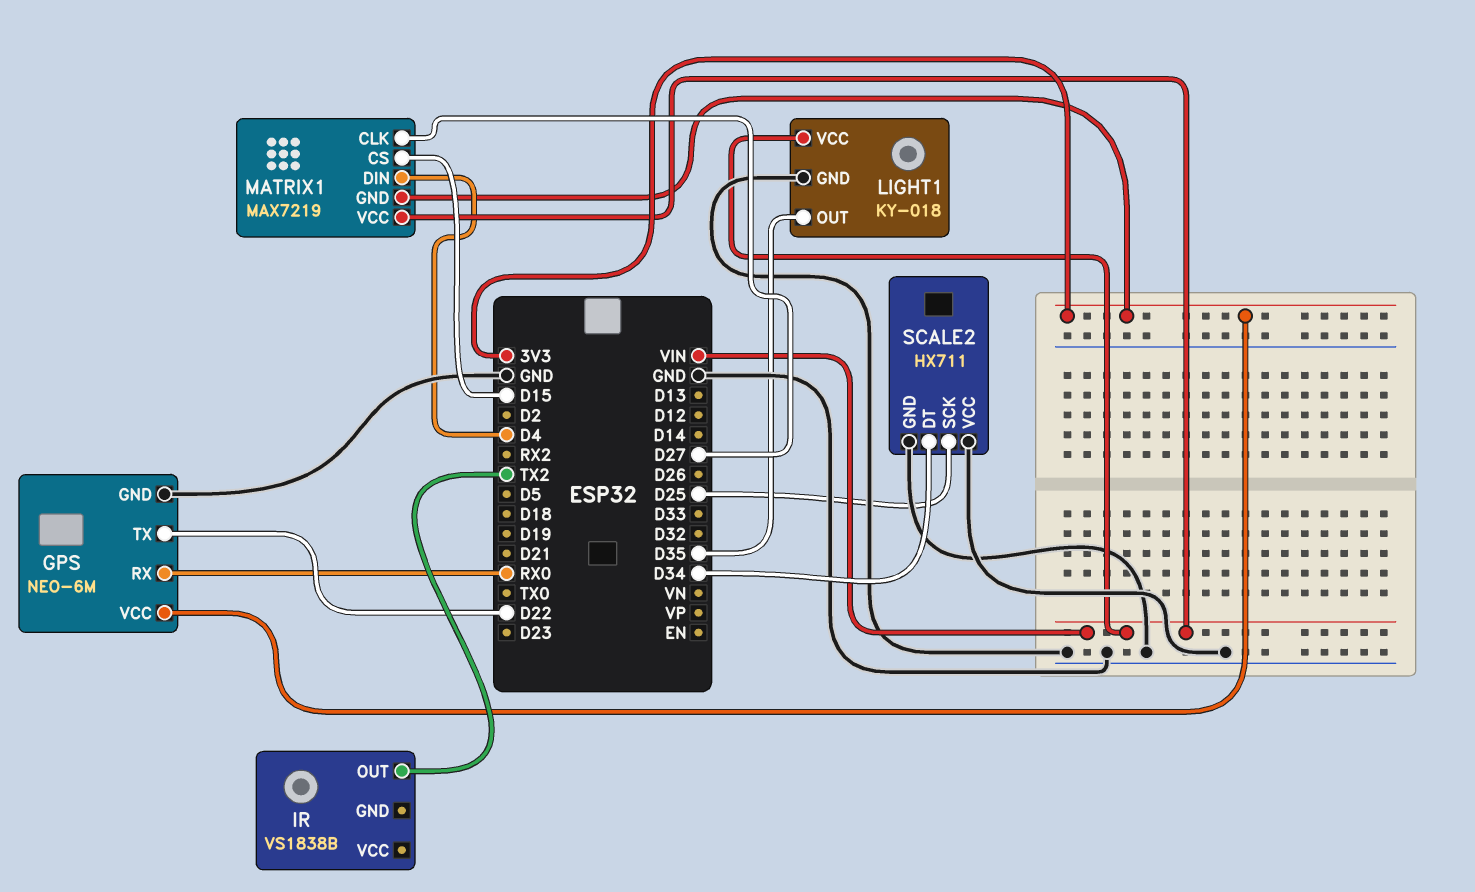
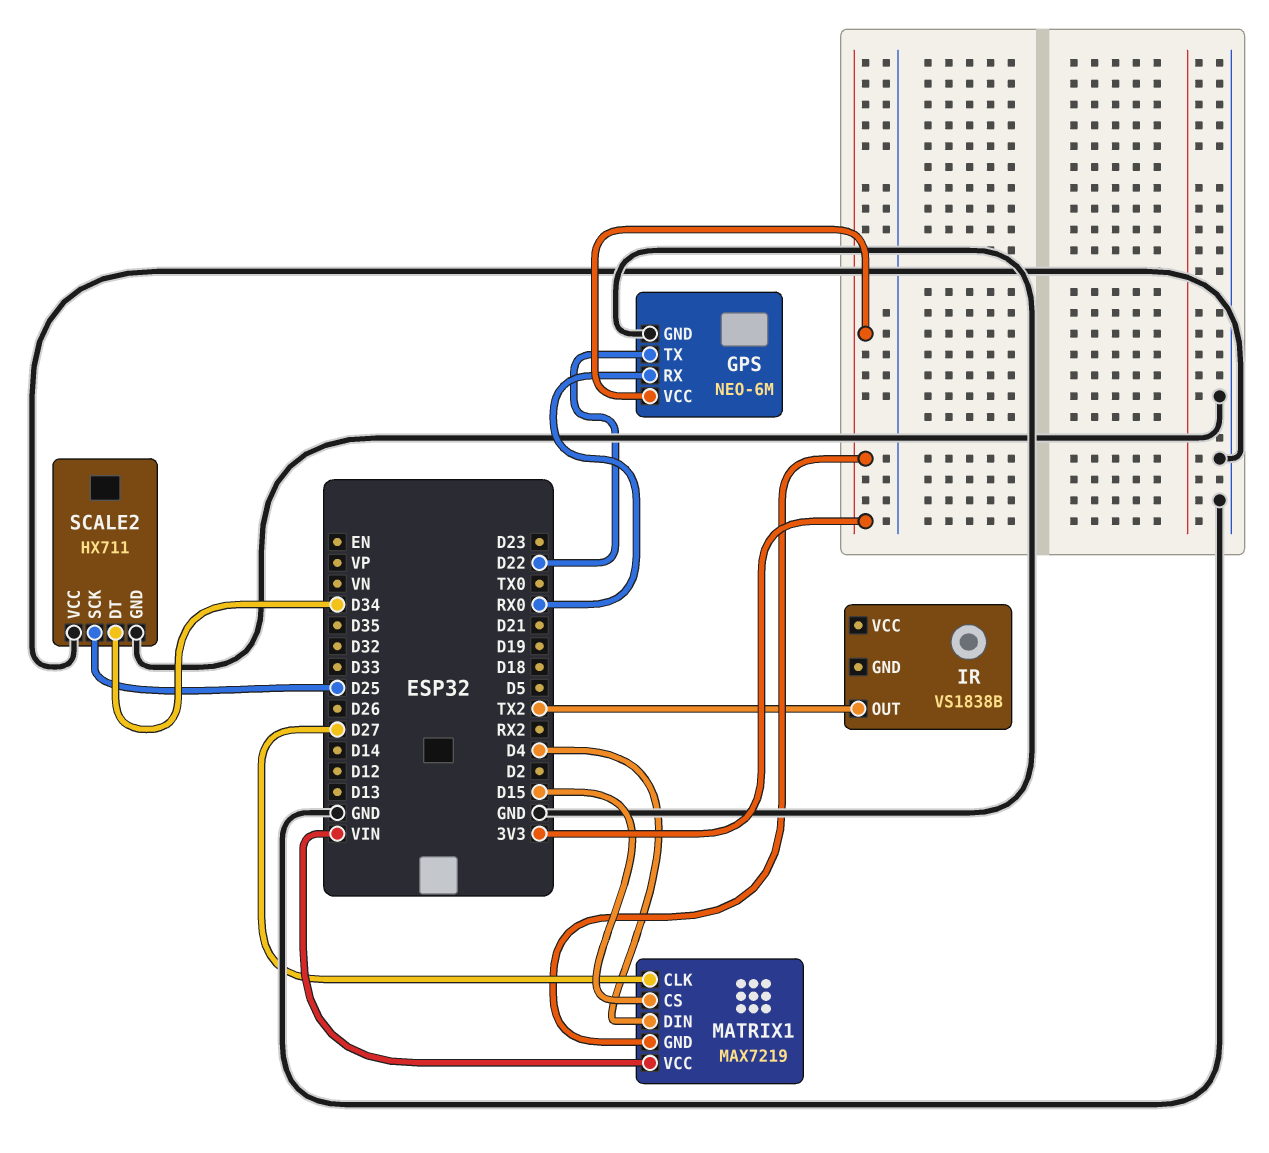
LIGHT1: KY-018 -> none
LIGHT1 pin GND: GND -> none
LIGHT1 pin OUT: D35 -> none
LIGHT1 pin VCC: VIN -> none

